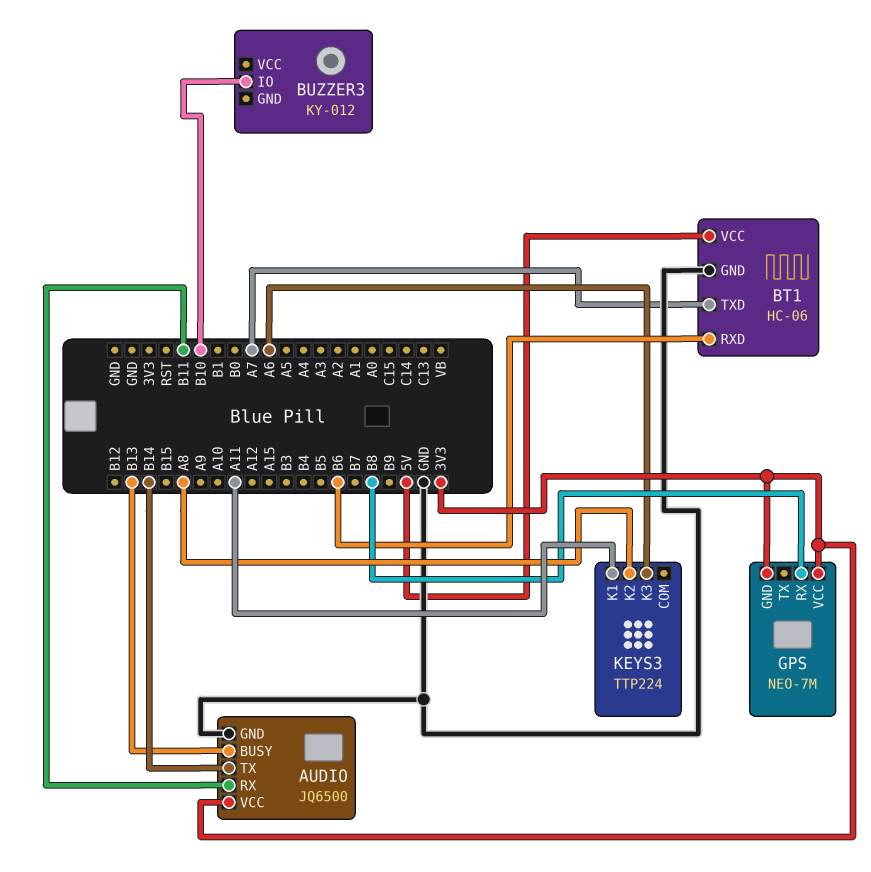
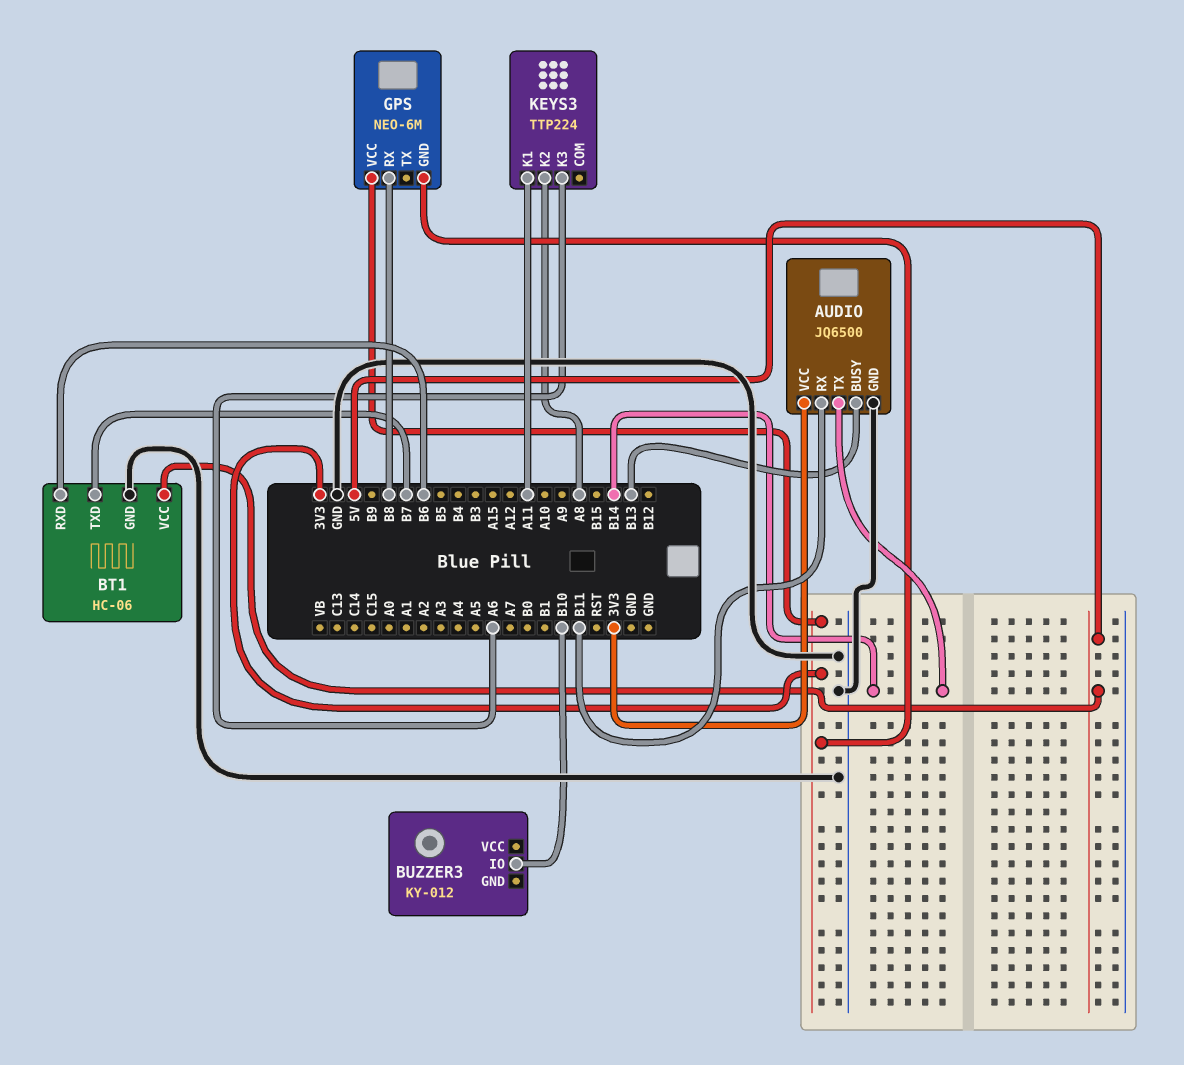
BT1 pin TXD: A7 -> B7
GPS: NEO-7M -> NEO-6M

